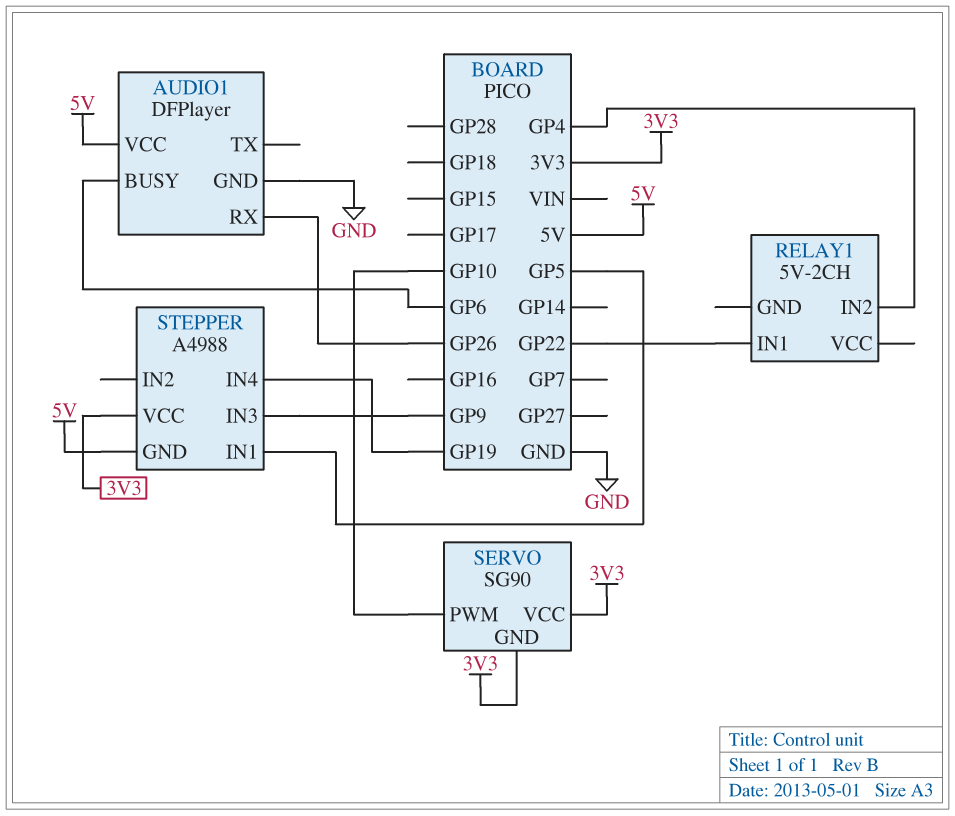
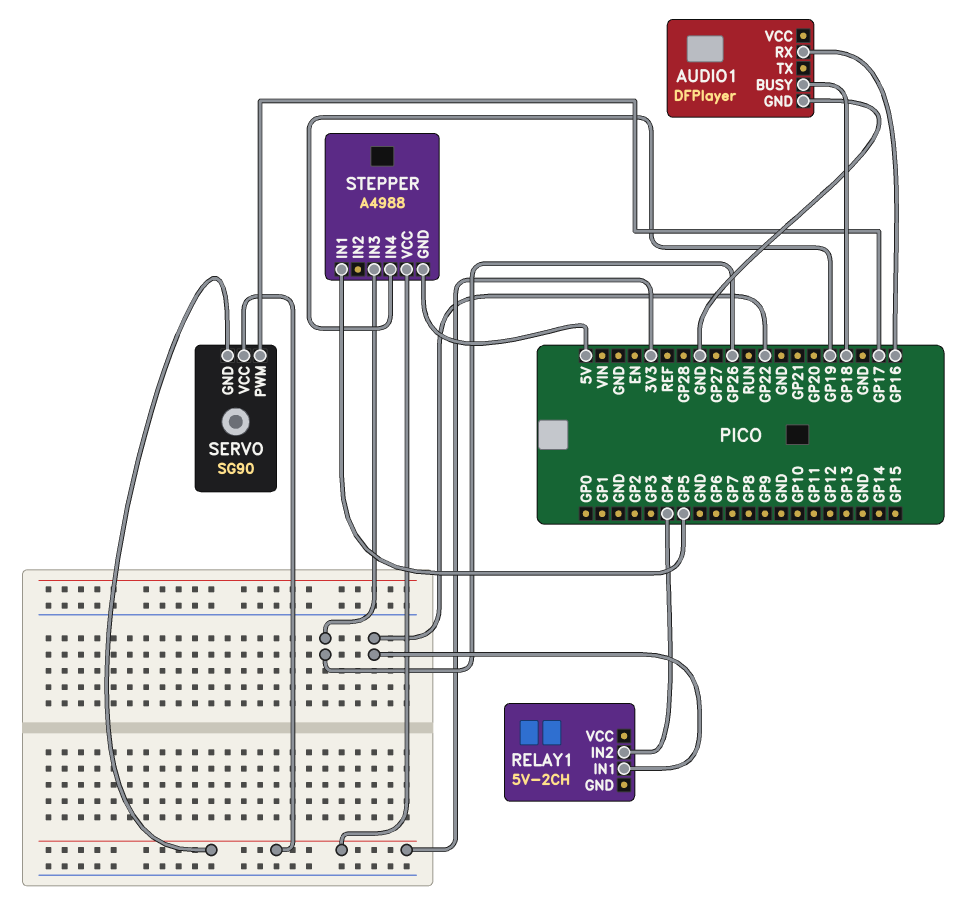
AUDIO1 pin BUSY: GP6 -> GP18
AUDIO1 pin RX: GP26 -> GP16
AUDIO1 pin VCC: 5V -> none
SERVO pin PWM: GP10 -> GP17
STEPPER pin IN3: GP9 -> GP26

